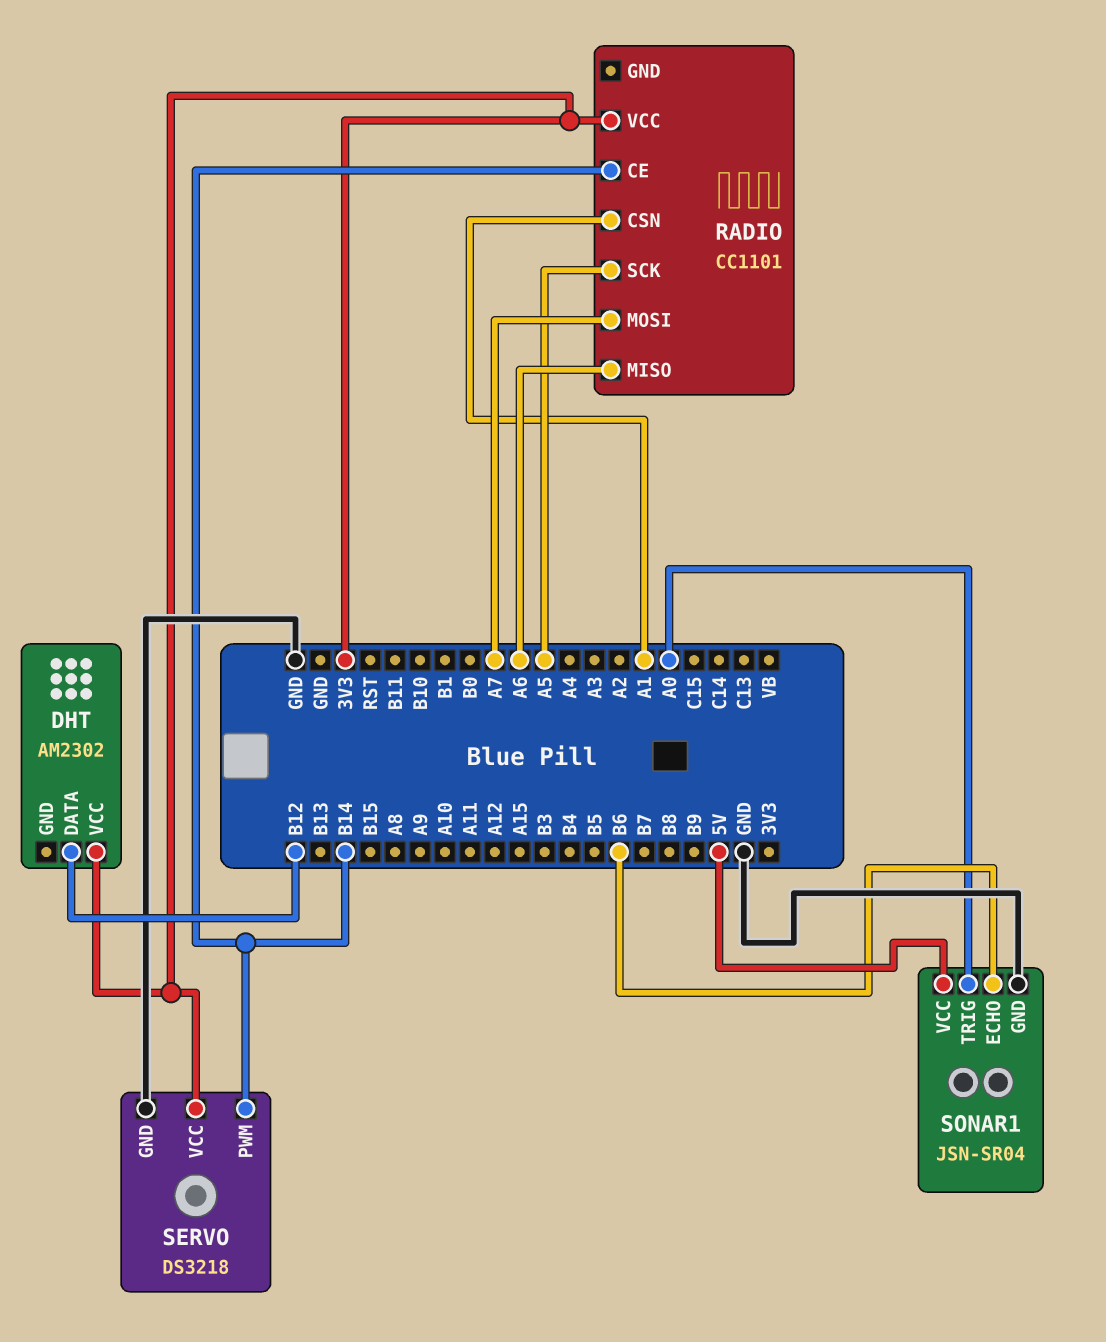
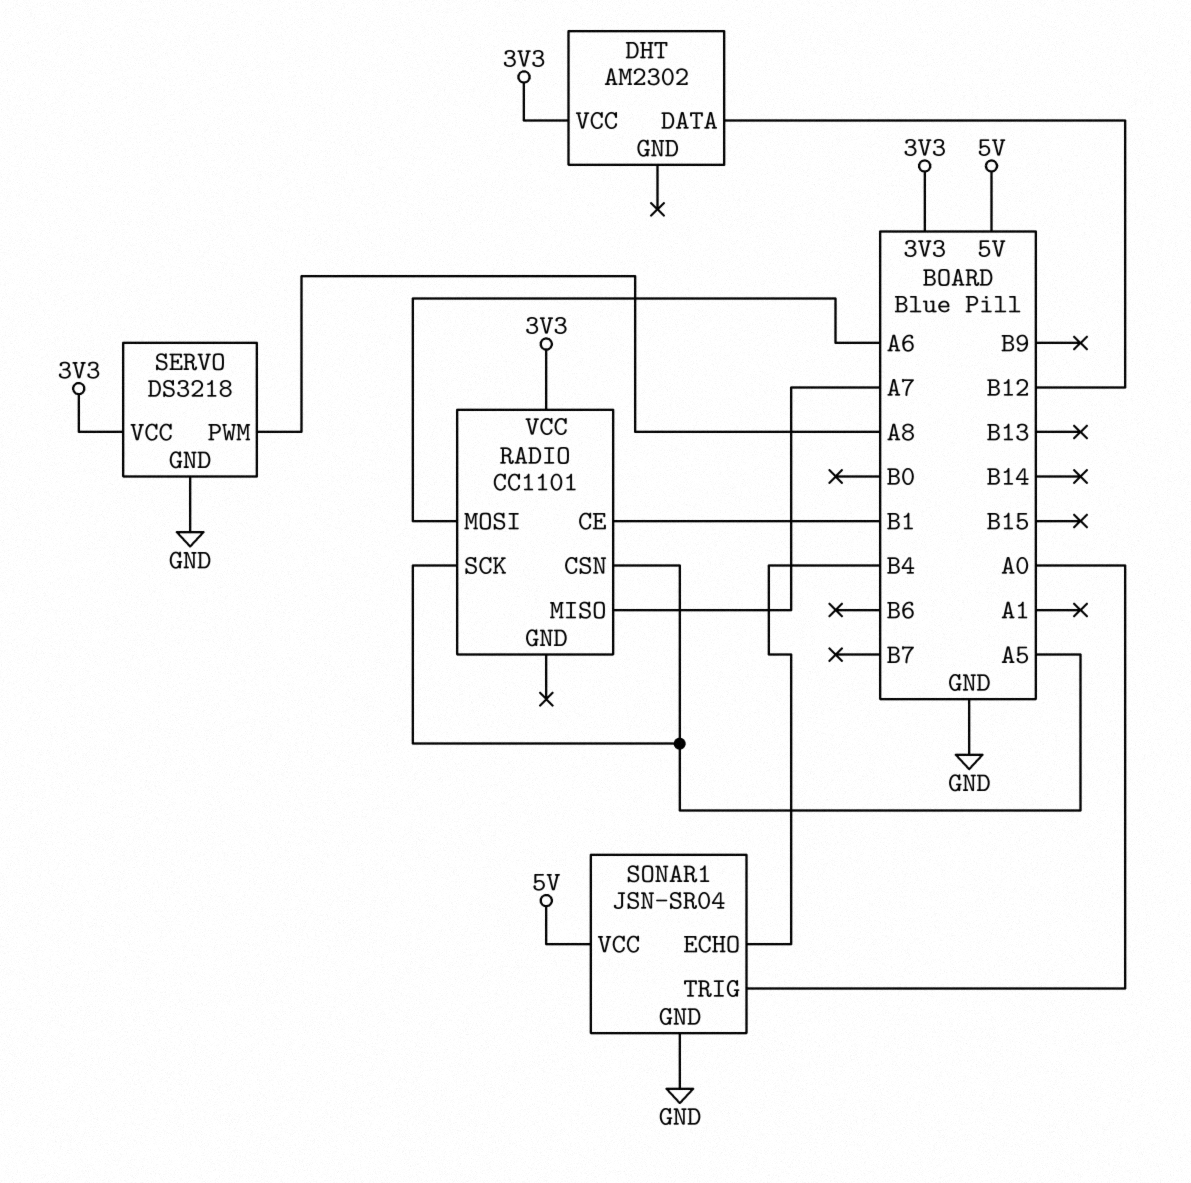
RADIO pin CE: B14 -> B1
RADIO pin CSN: A1 -> A5
RADIO pin MISO: A6 -> A7
RADIO pin MOSI: A7 -> A6
SERVO pin PWM: B14 -> A8
SONAR1 pin ECHO: B6 -> B4

